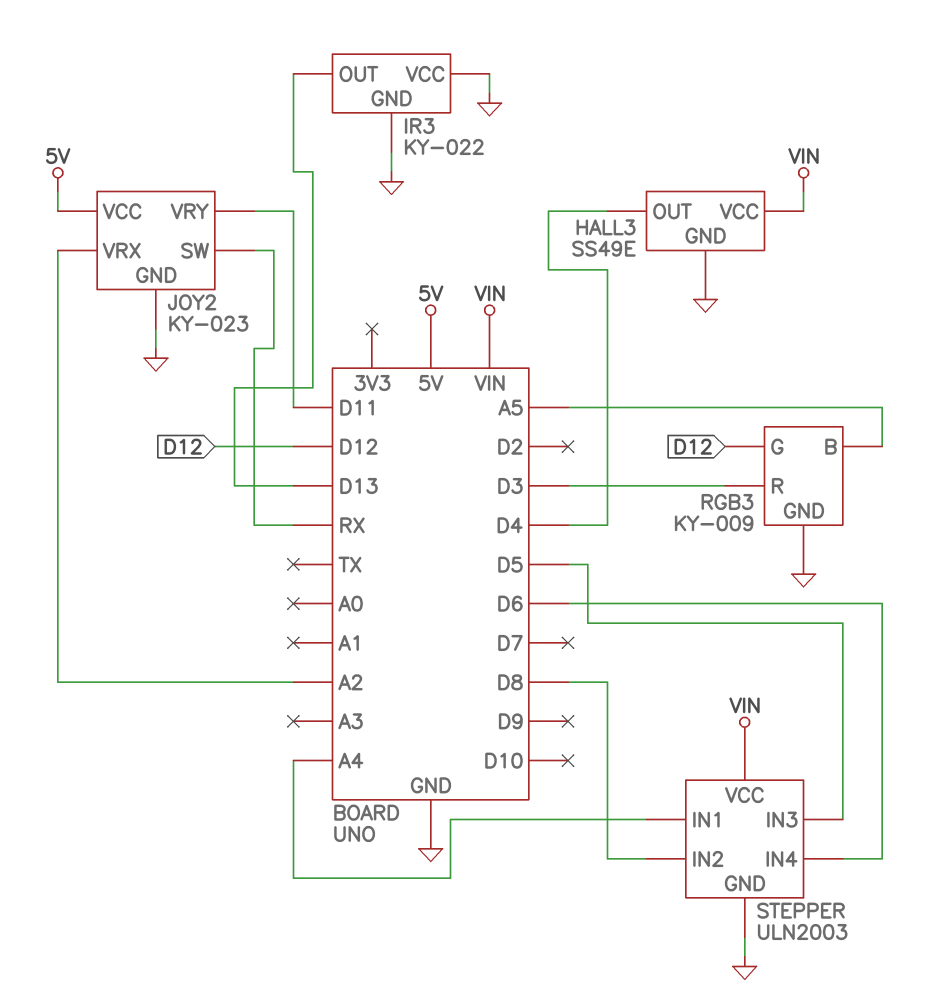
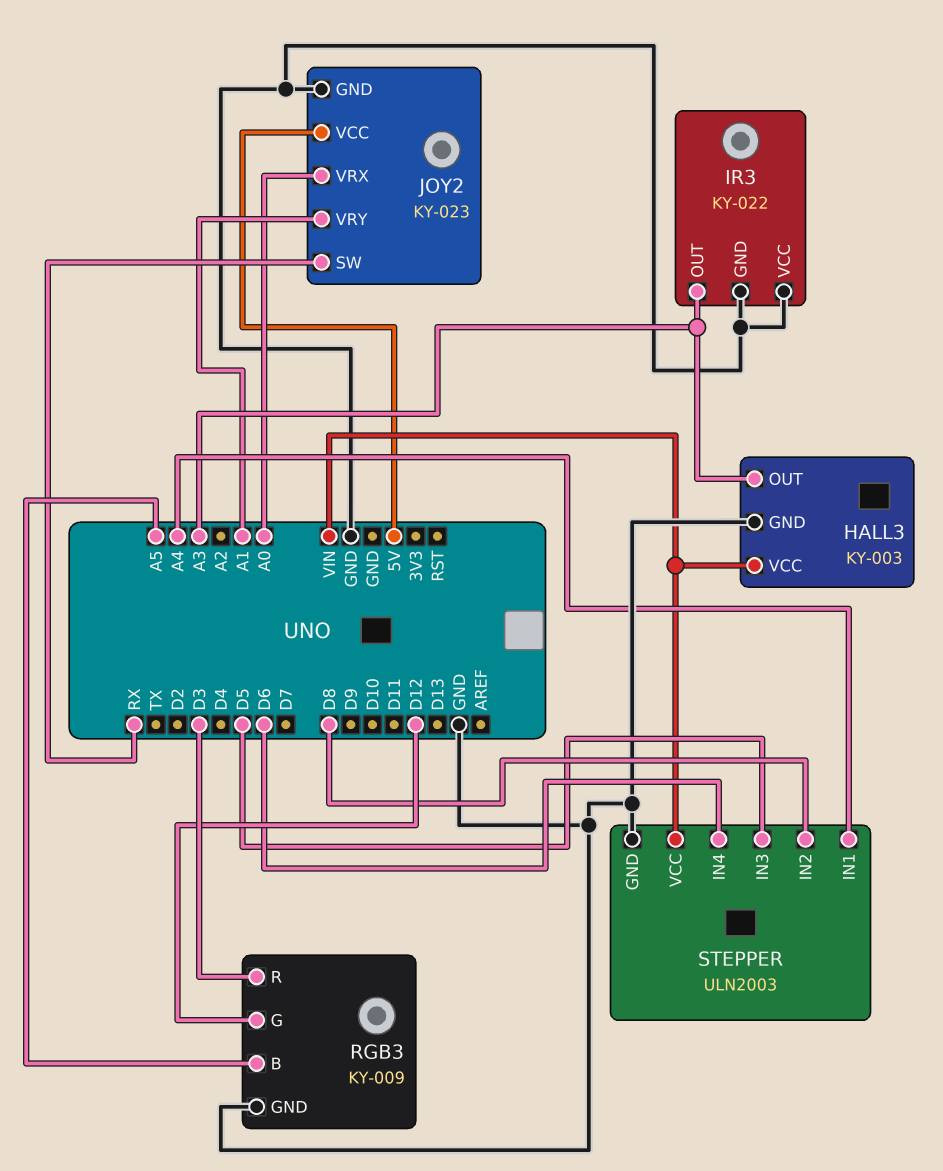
HALL3: SS49E -> KY-003
HALL3 pin OUT: D4 -> A3
IR3 pin OUT: D13 -> A3
JOY2 pin VRX: A2 -> A0
JOY2 pin VRY: D11 -> A1

